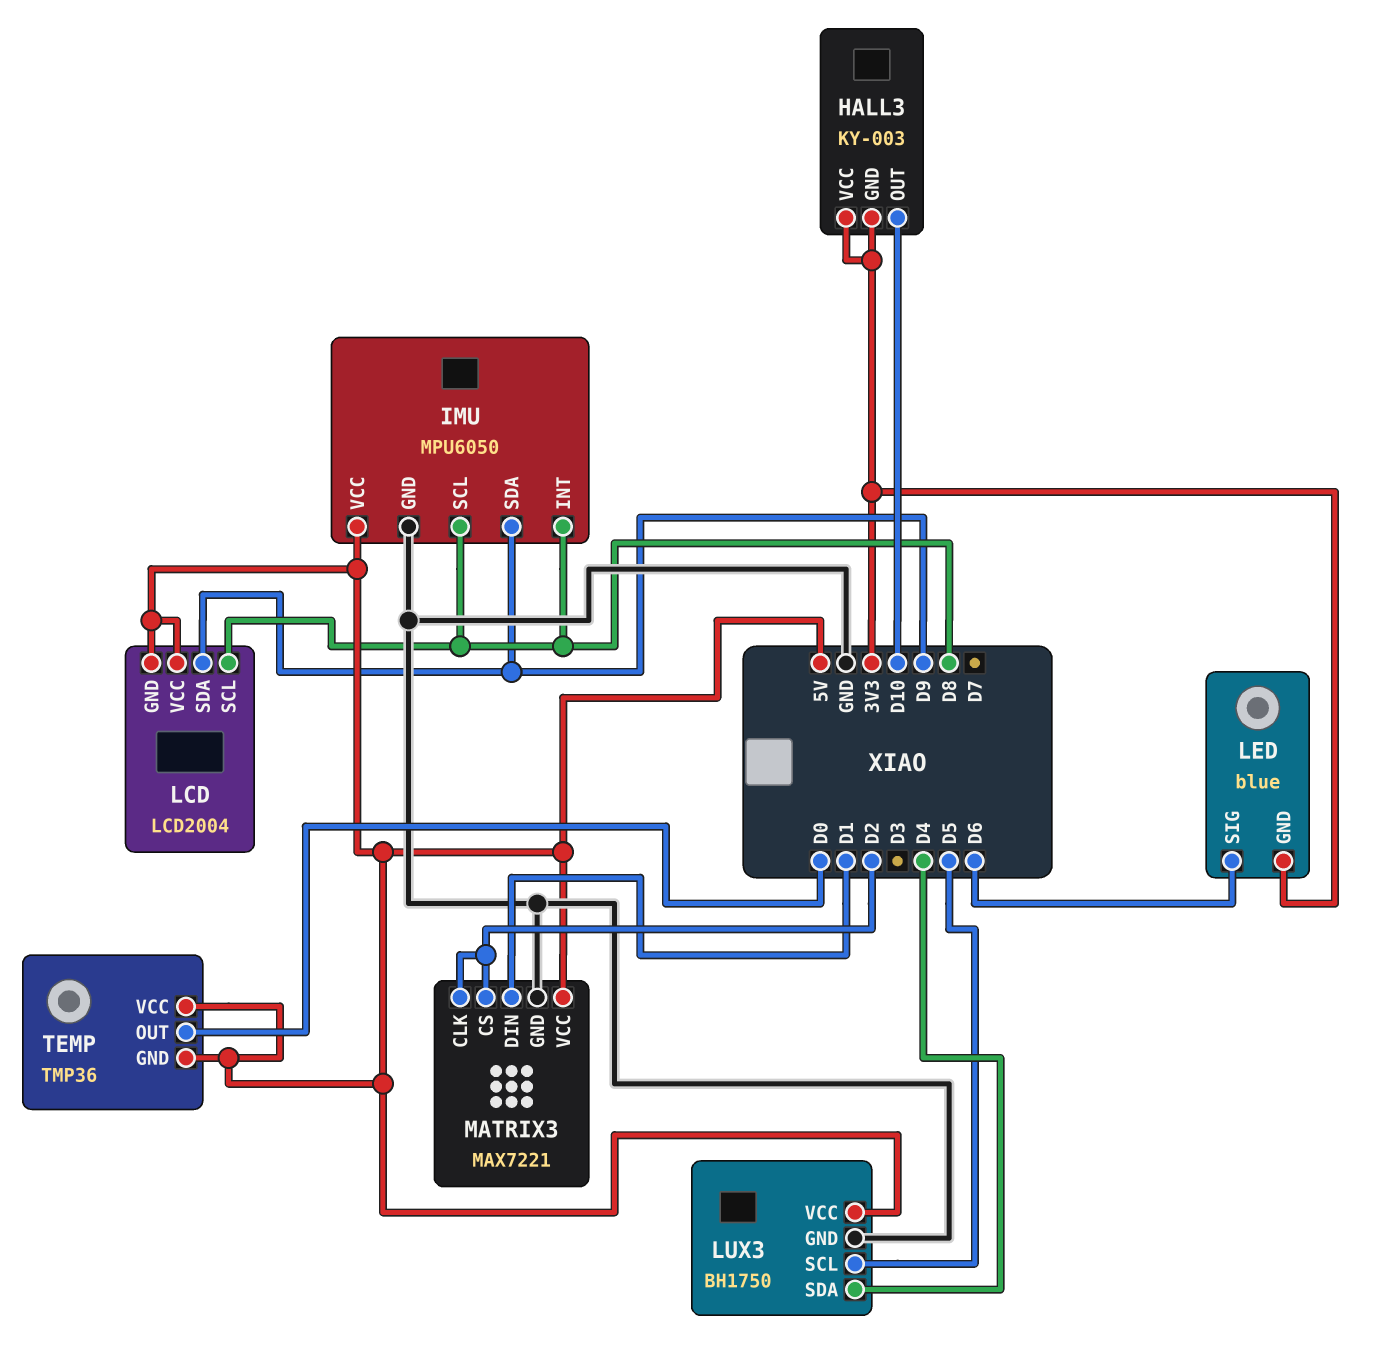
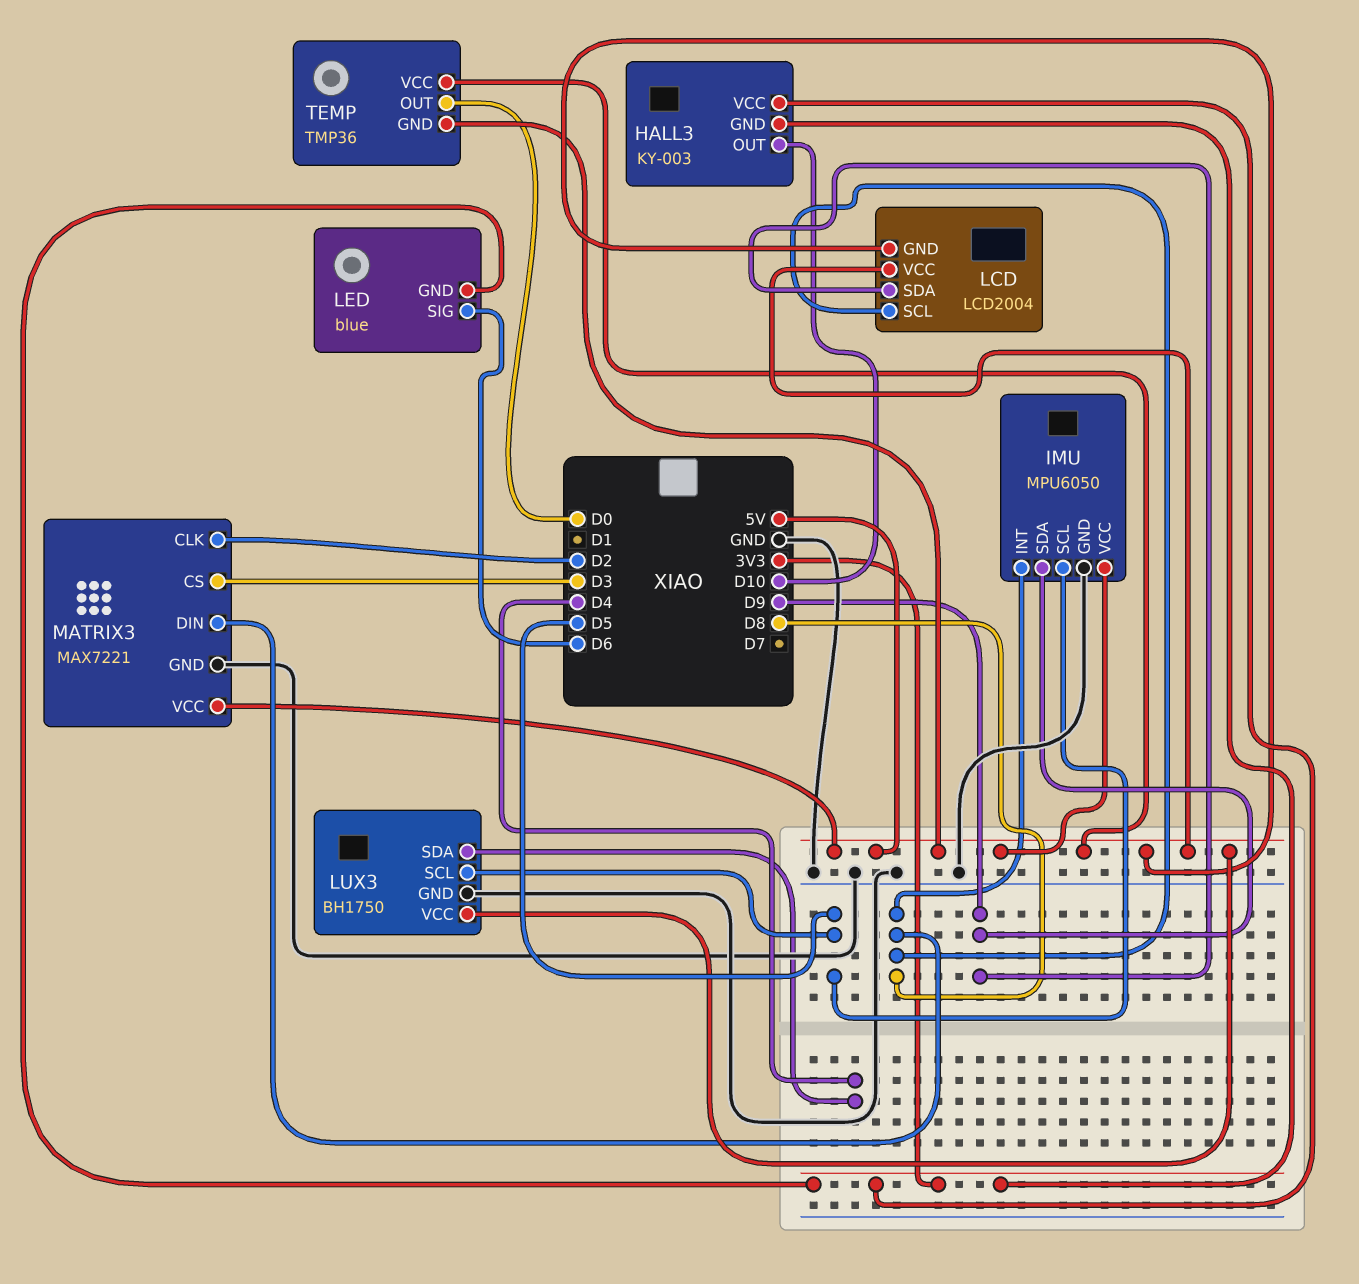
IMU pin SCL: D8 -> D5
MATRIX3 pin CS: D2 -> D3
MATRIX3 pin DIN: D1 -> D8

